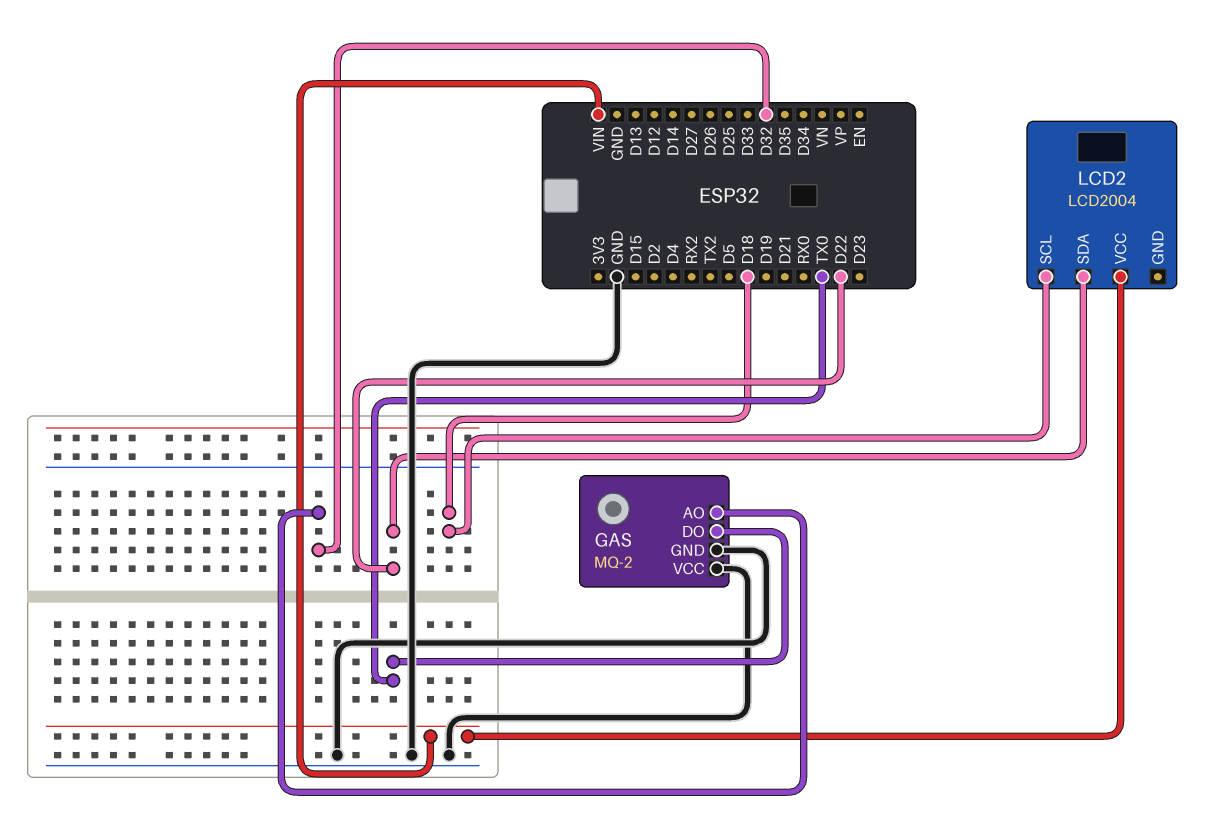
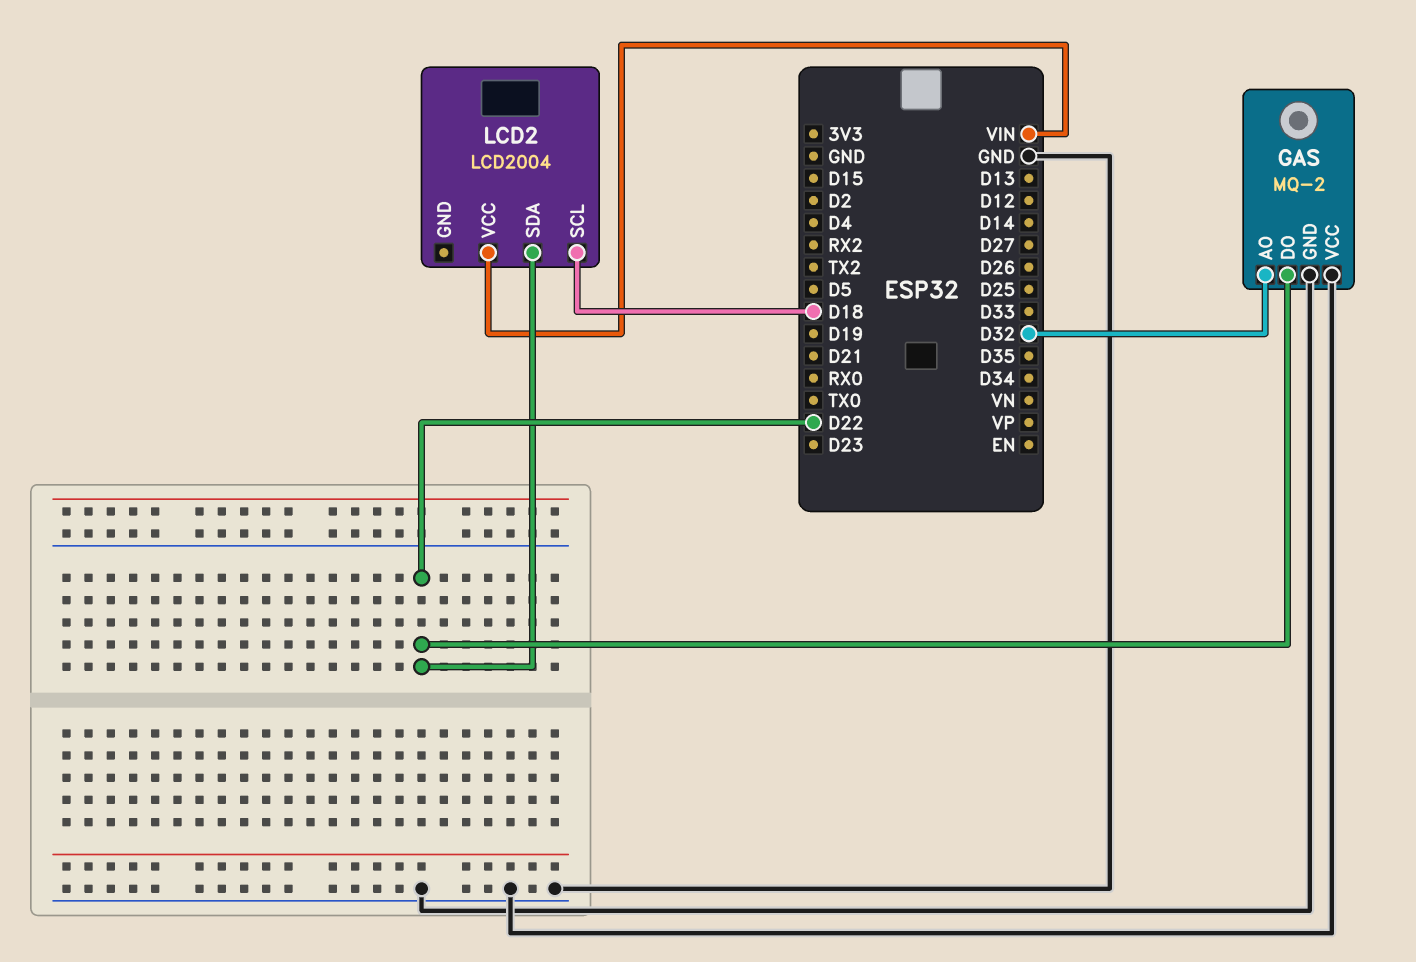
GAS pin DO: TX0 -> D22

